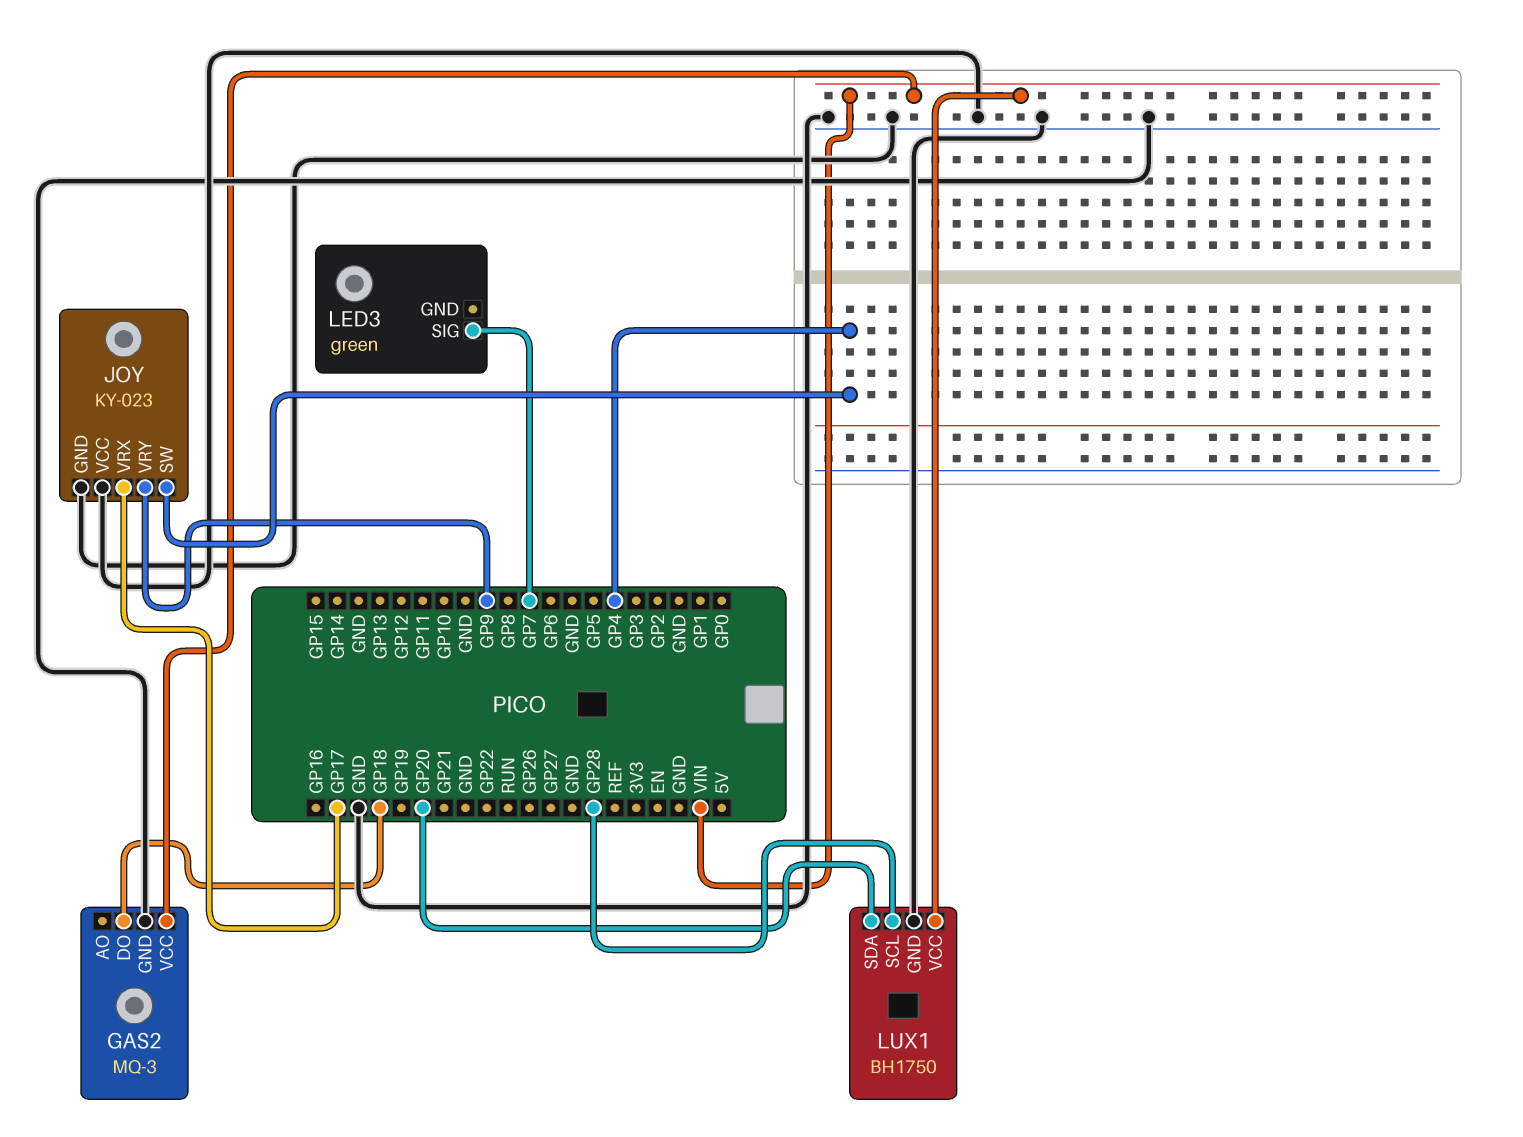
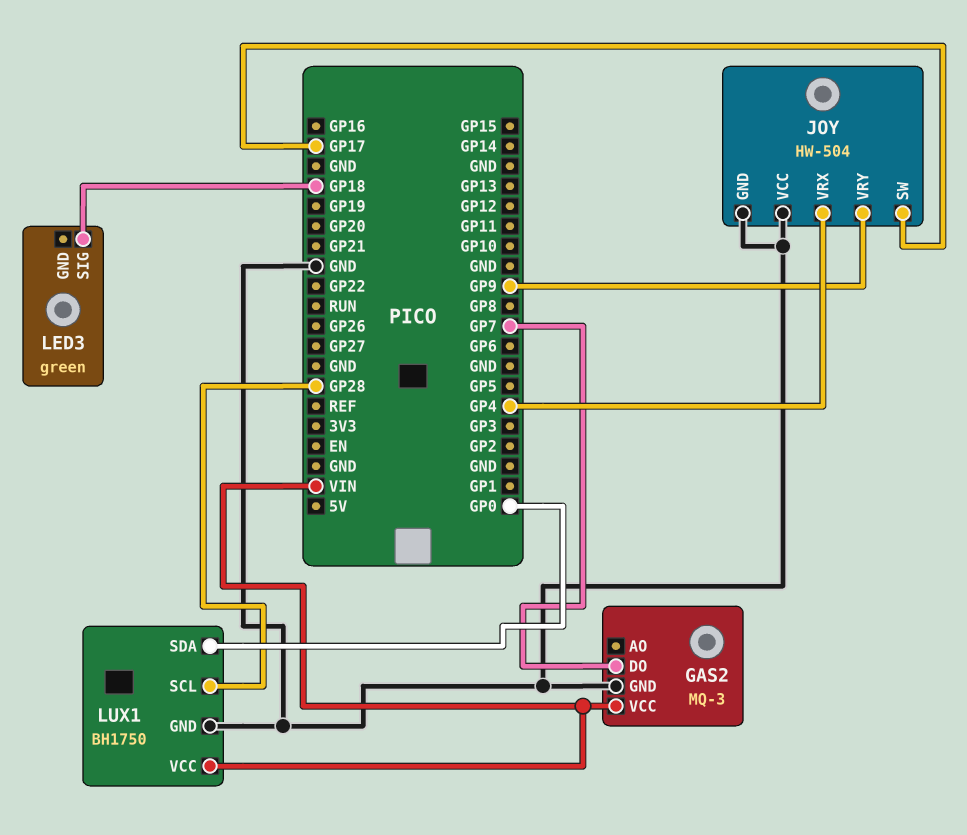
GAS2 pin DO: GP18 -> GP7
JOY: KY-023 -> HW-504
JOY pin SW: GP4 -> GP17
JOY pin VRX: GP17 -> GP4
LED3 pin SIG: GP7 -> GP18
LUX1 pin SDA: GP20 -> GP0

